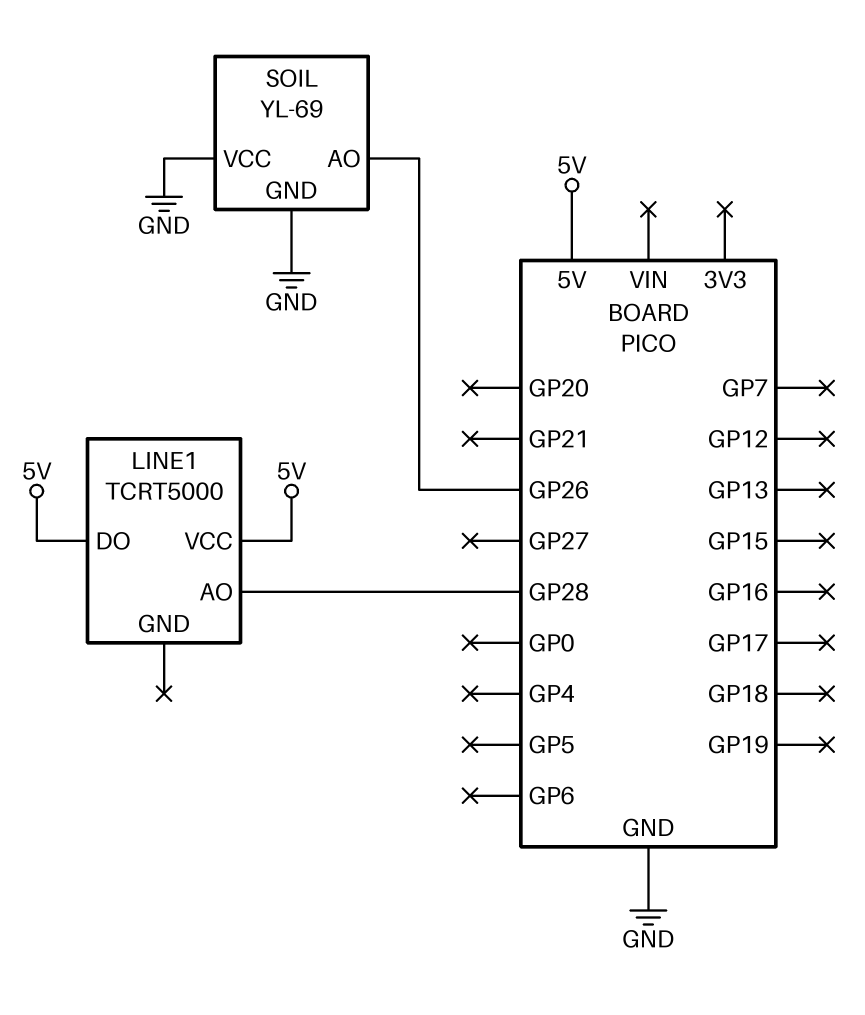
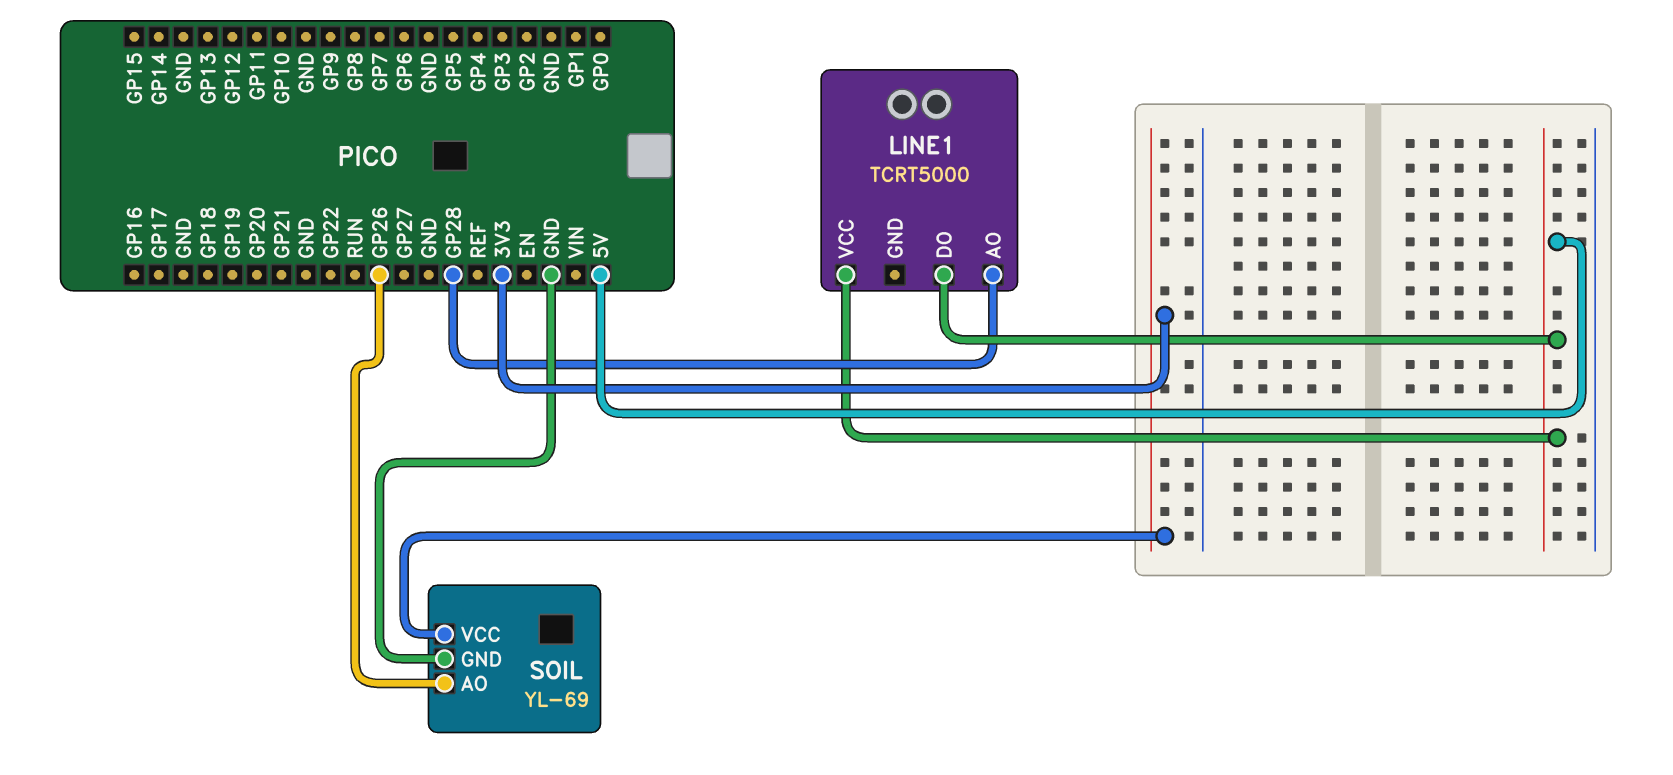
SOIL pin VCC: GND -> 3V3

